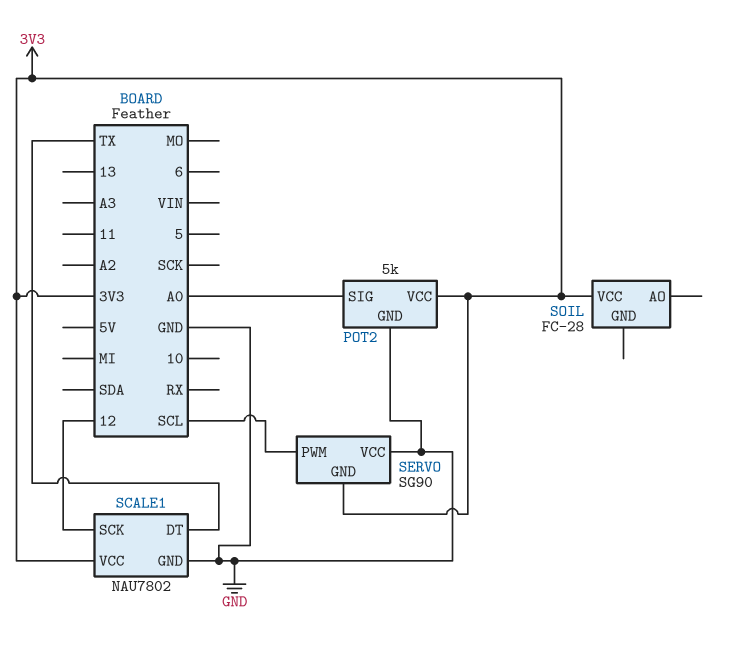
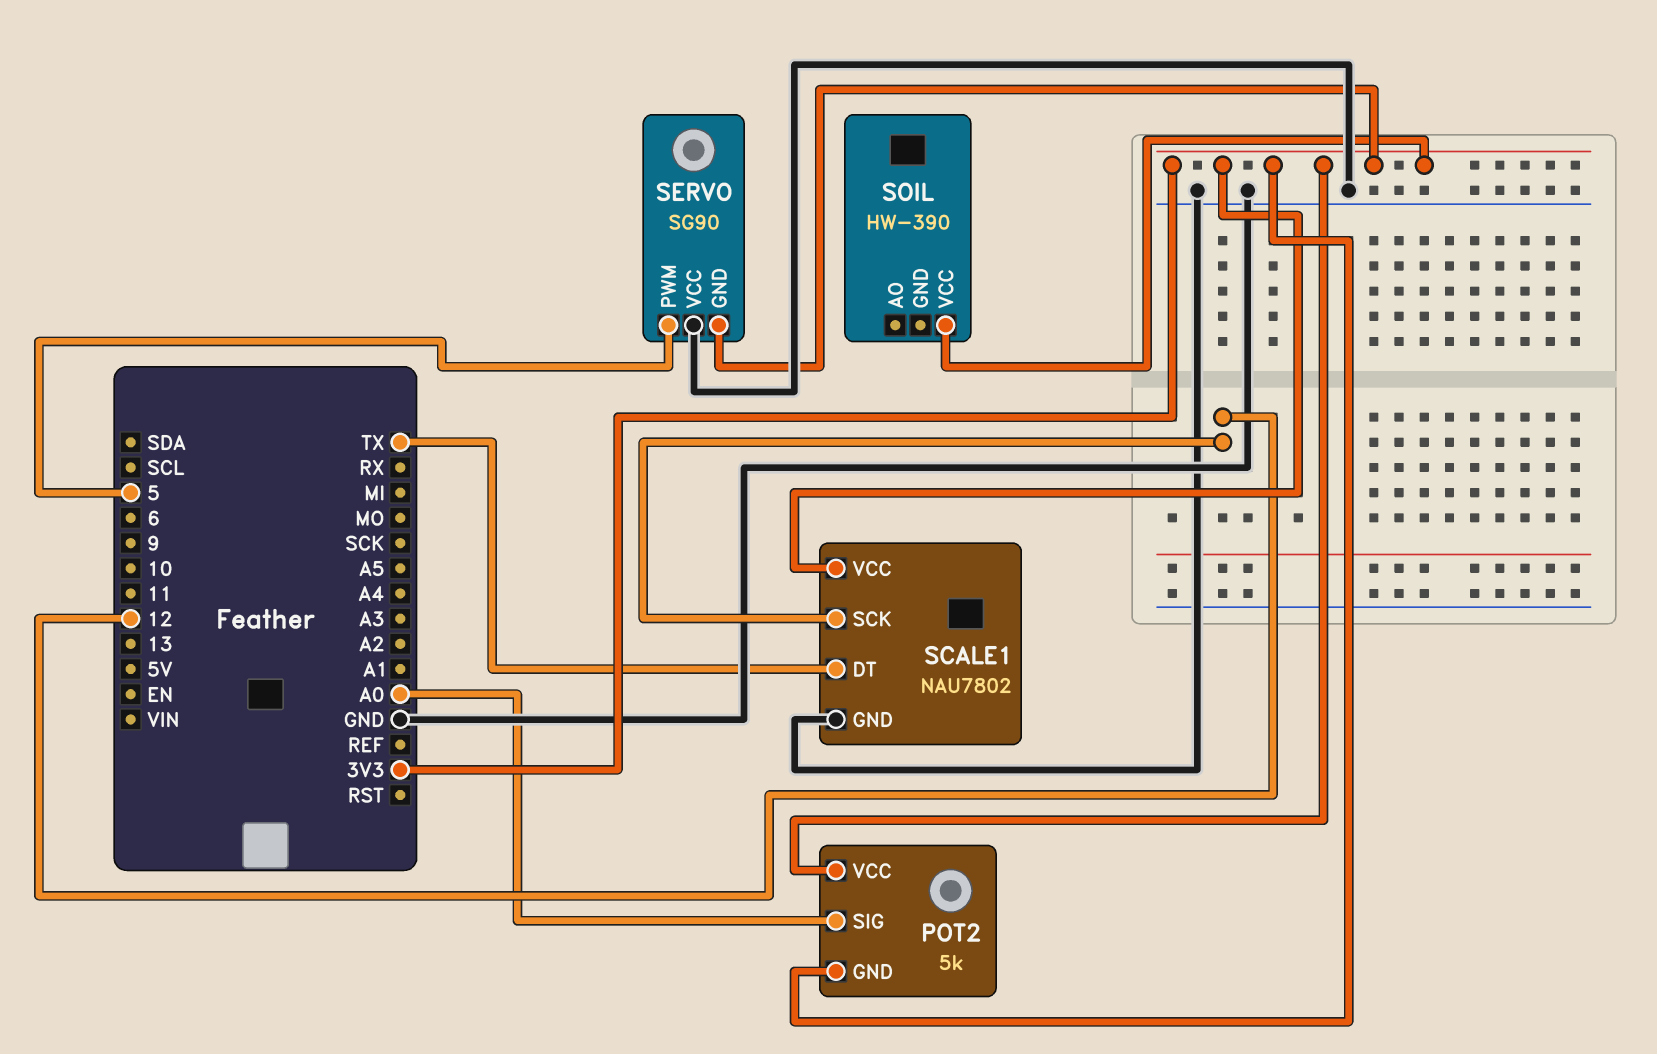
POT2 pin GND: GND -> 3V3
SERVO pin PWM: SCL -> 5
SOIL: FC-28 -> HW-390

